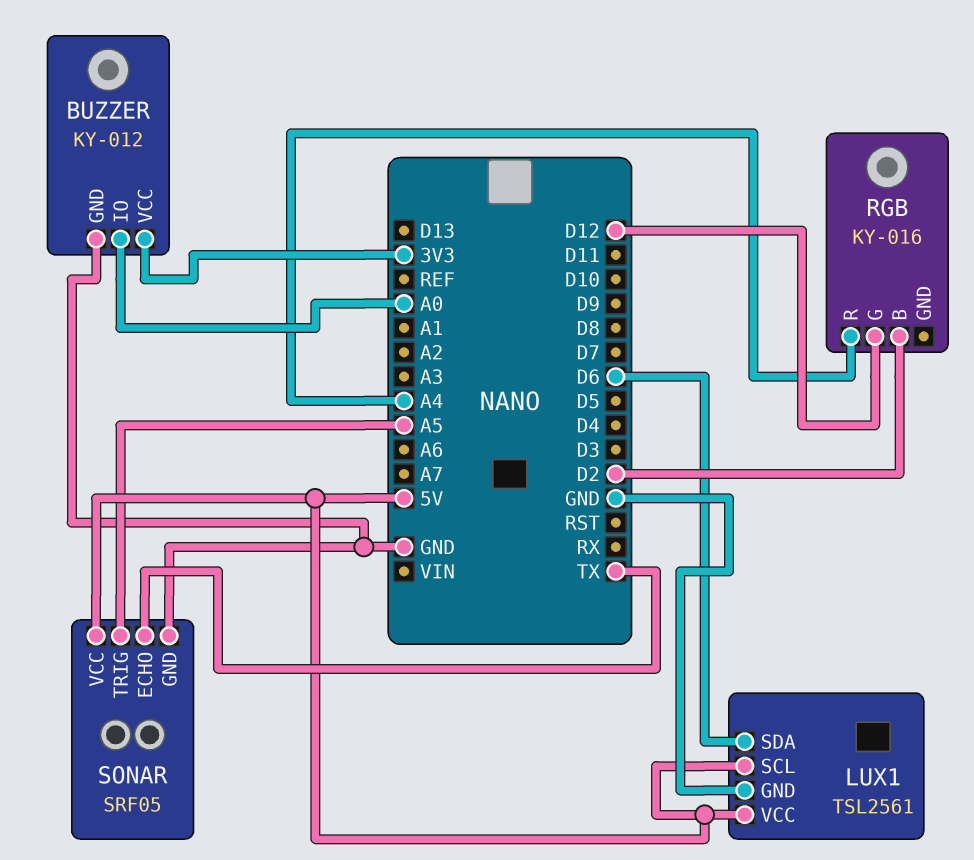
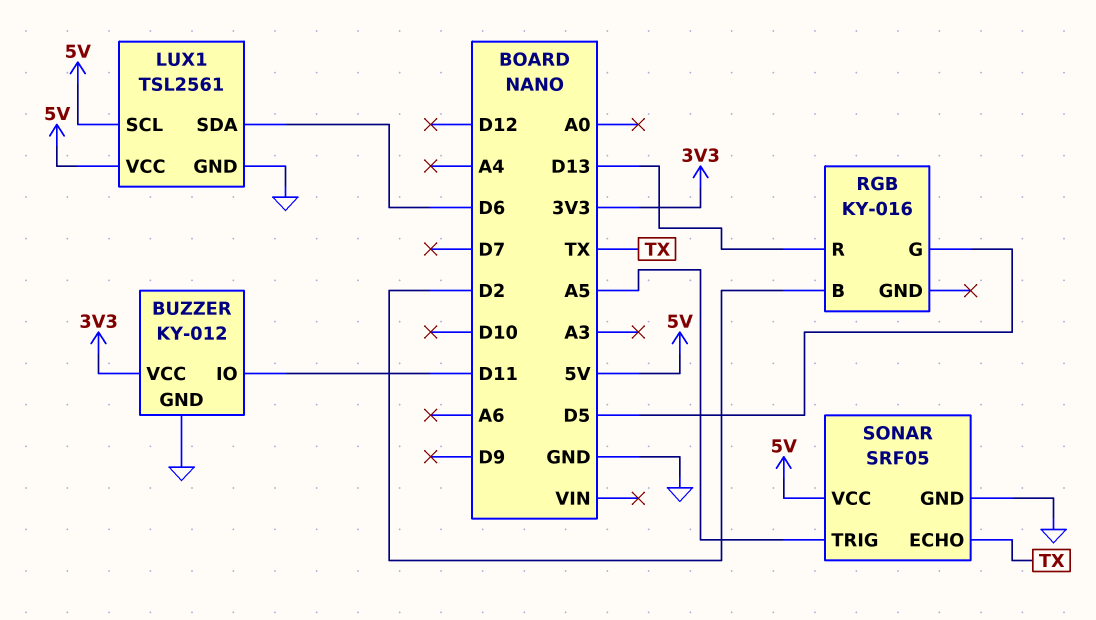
BUZZER pin IO: A0 -> D11
RGB pin G: D12 -> D5
RGB pin R: A4 -> D13

